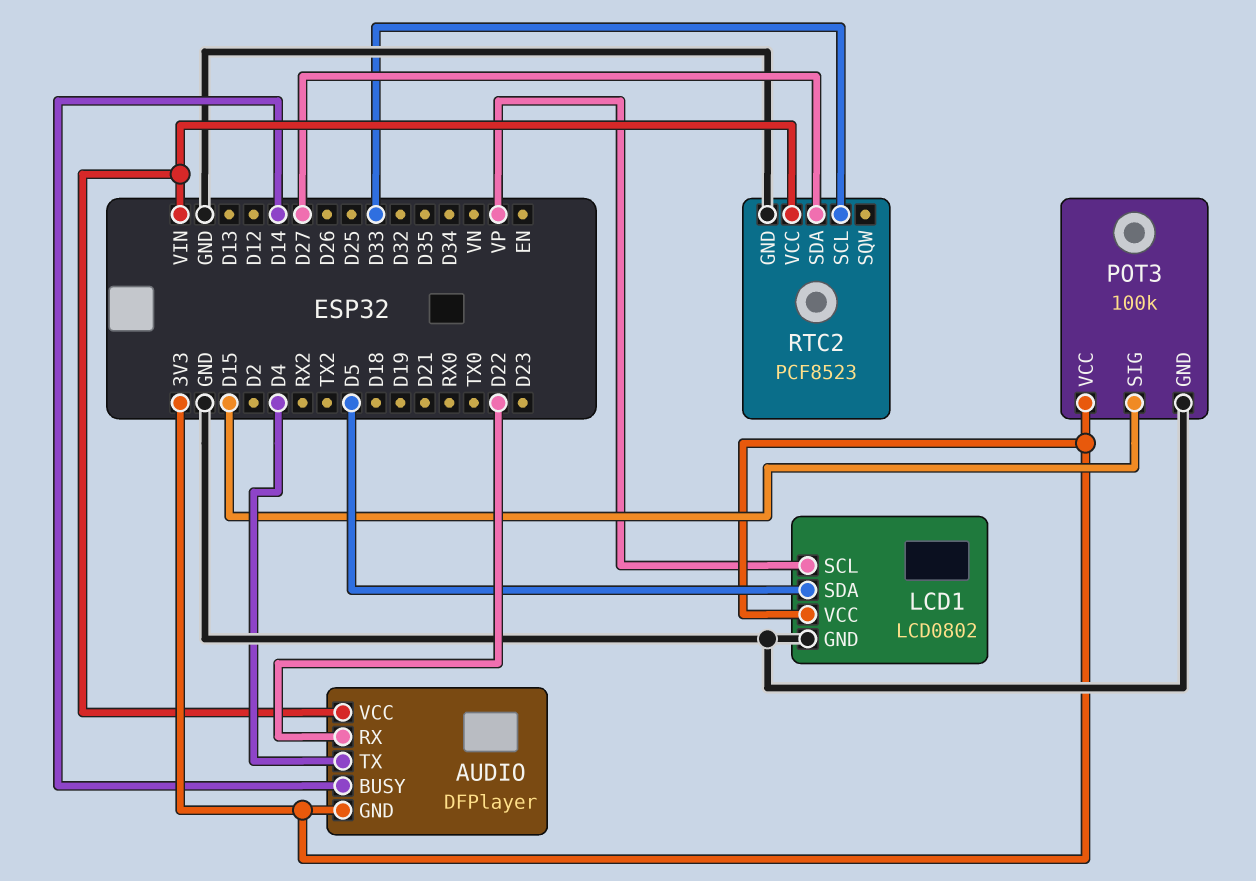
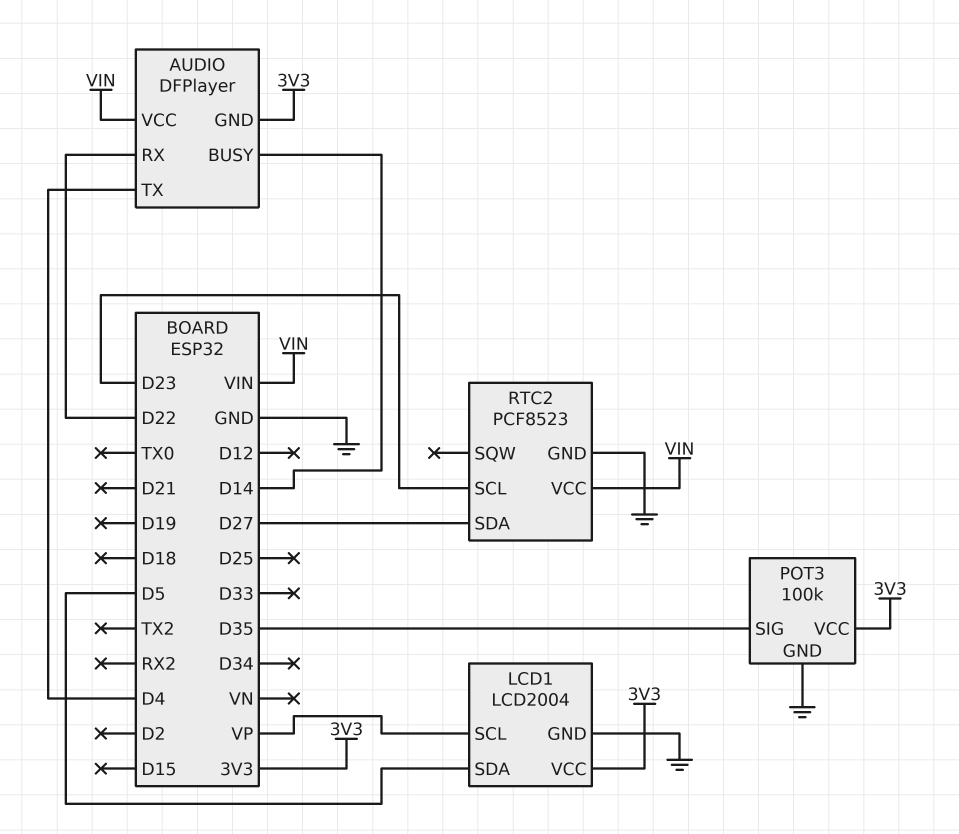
LCD1: LCD0802 -> LCD2004
POT3 pin SIG: D15 -> D35
RTC2 pin SCL: D33 -> D23

